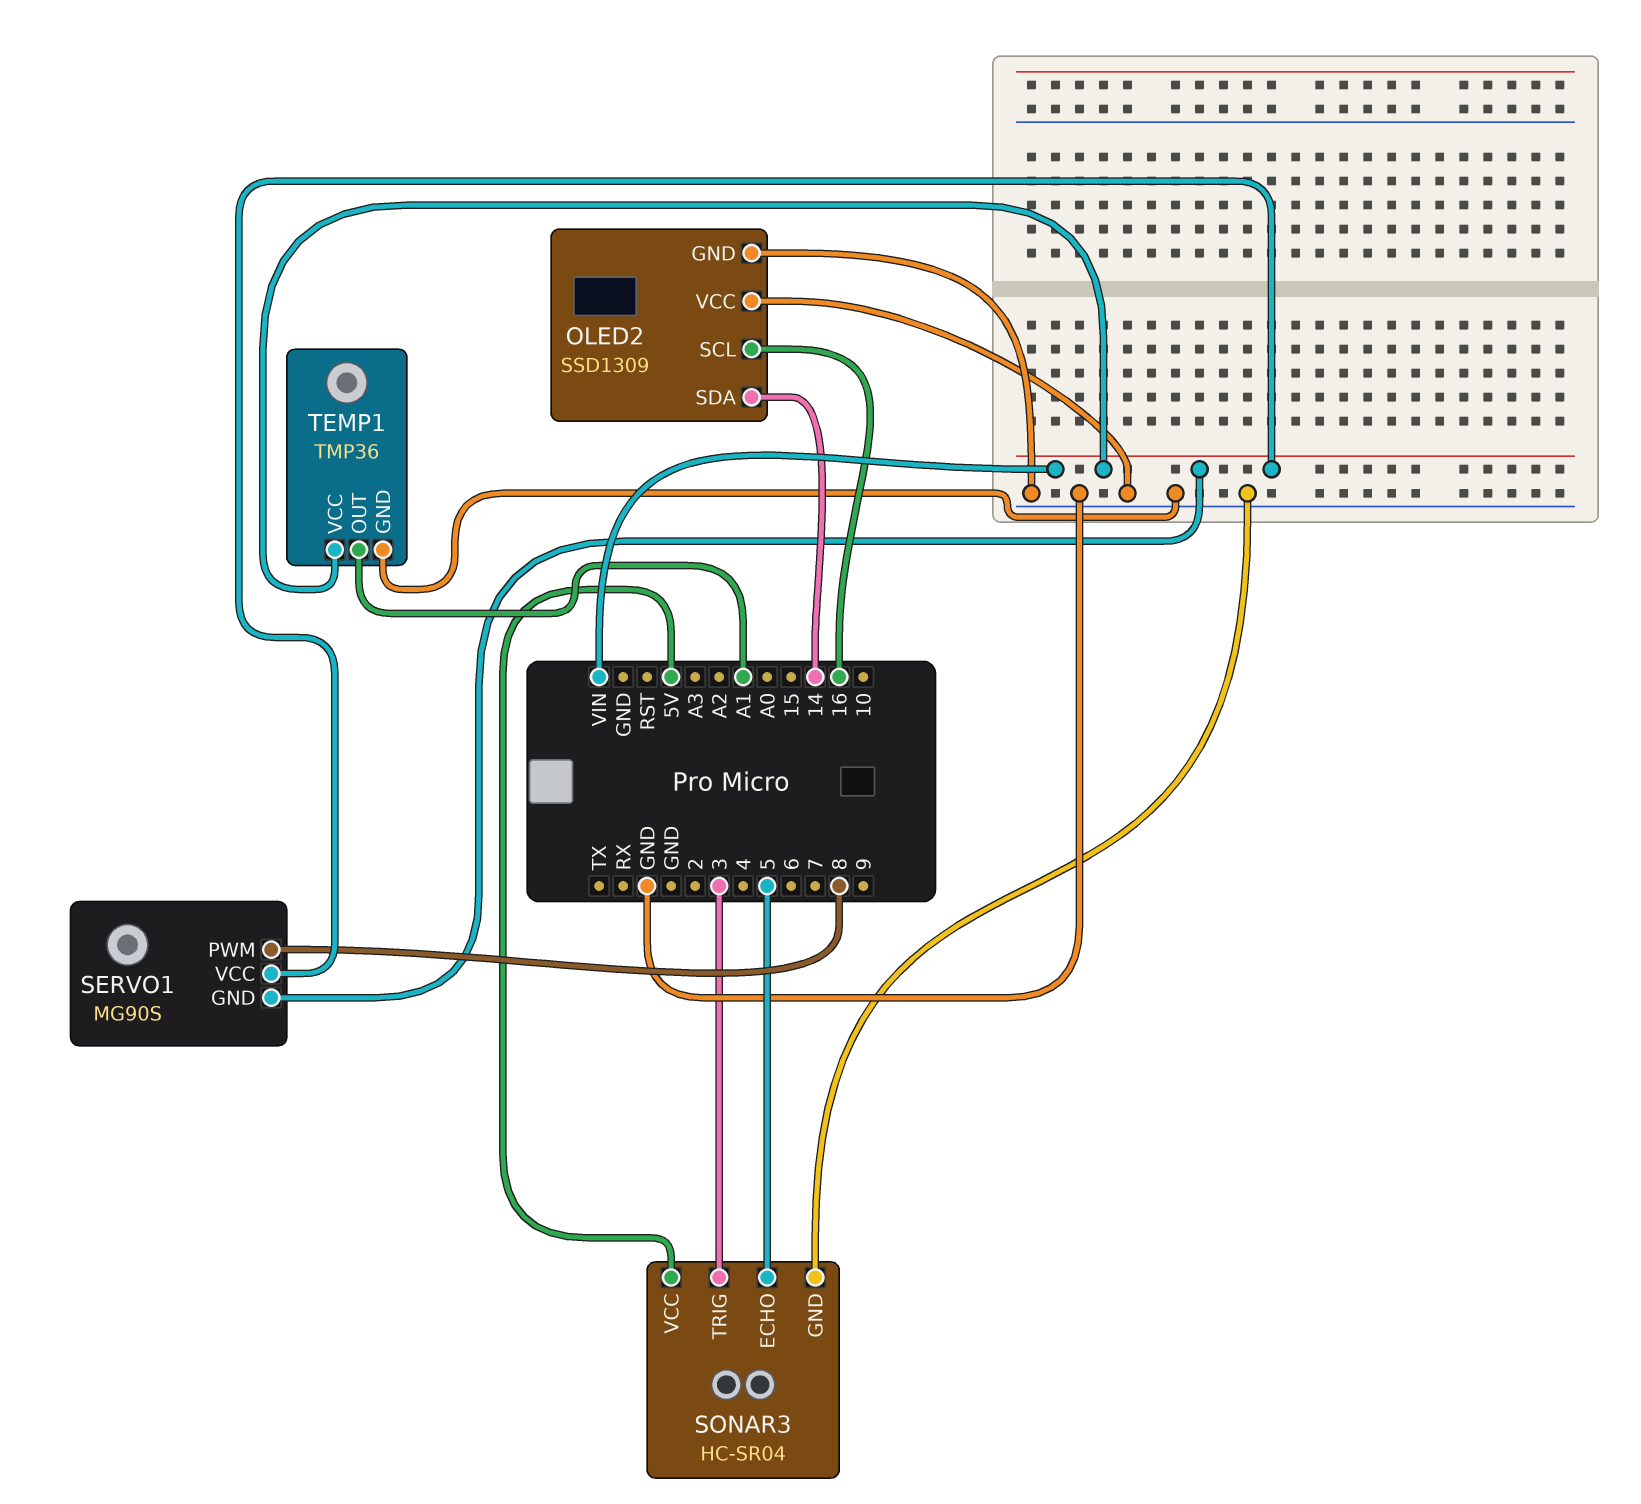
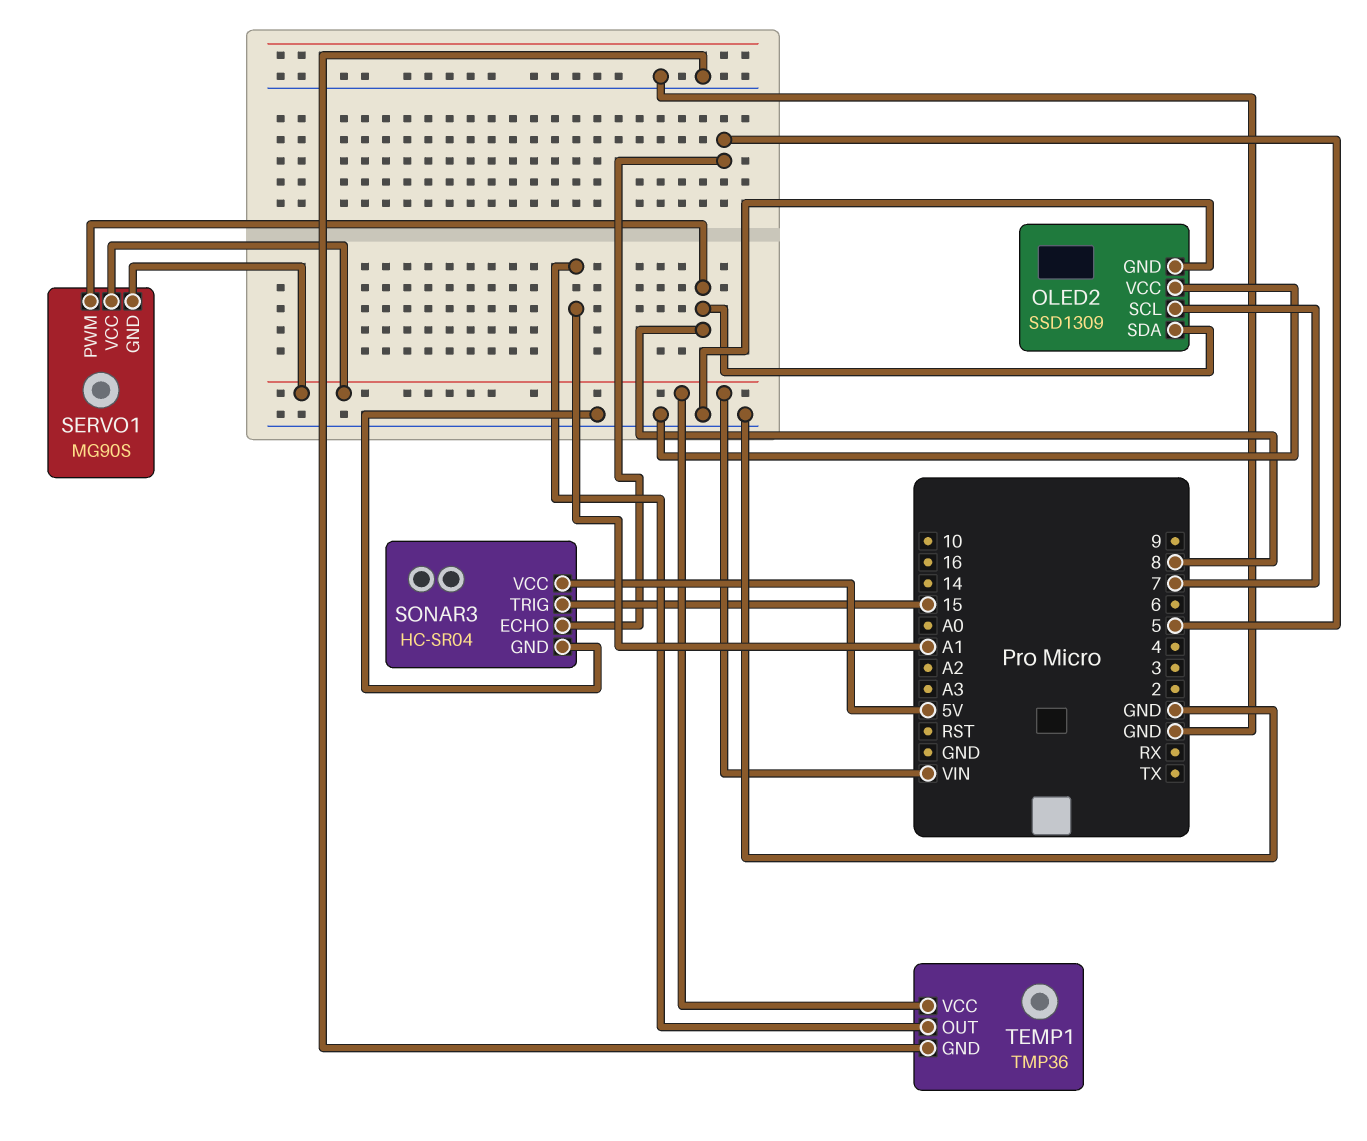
OLED2 pin SCL: 16 -> 7
OLED2 pin SDA: 14 -> 8
SONAR3 pin TRIG: 3 -> 15

